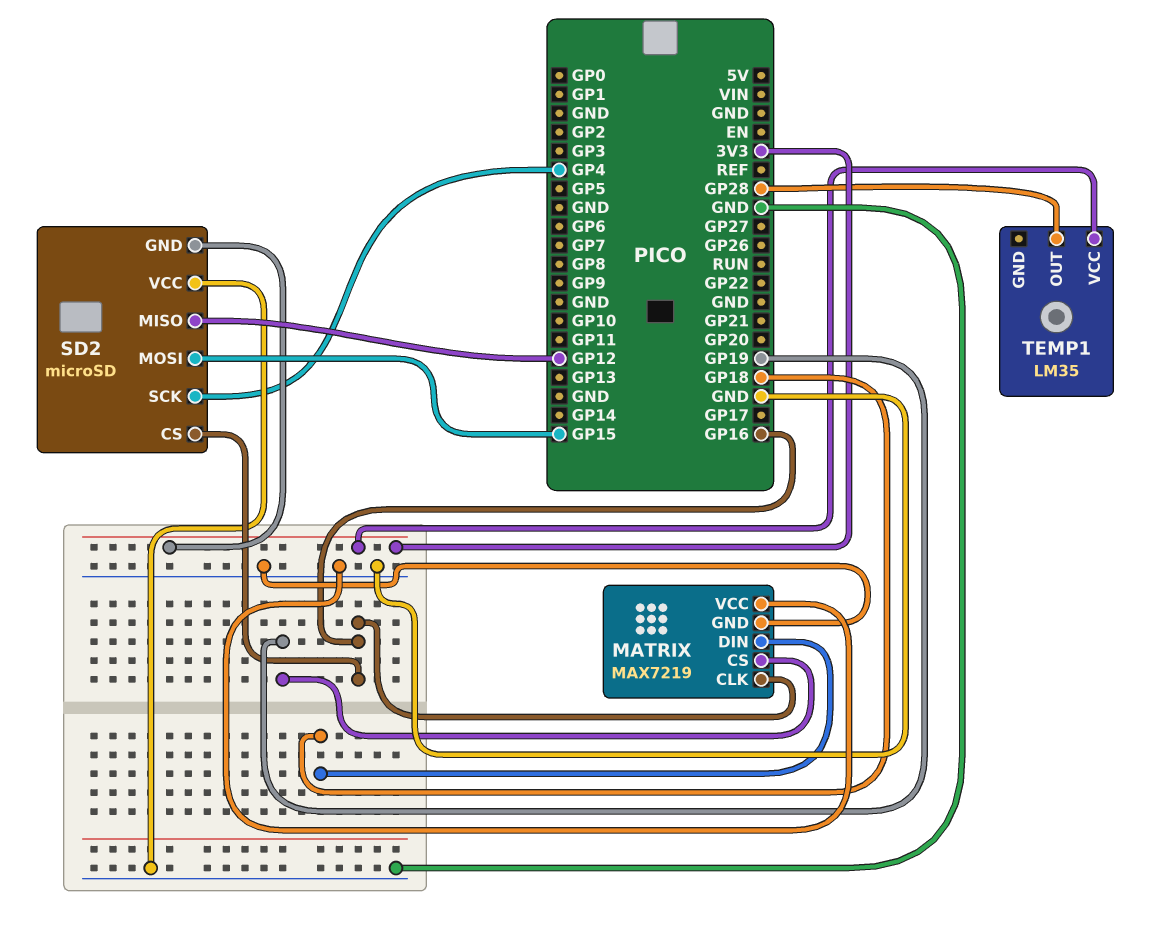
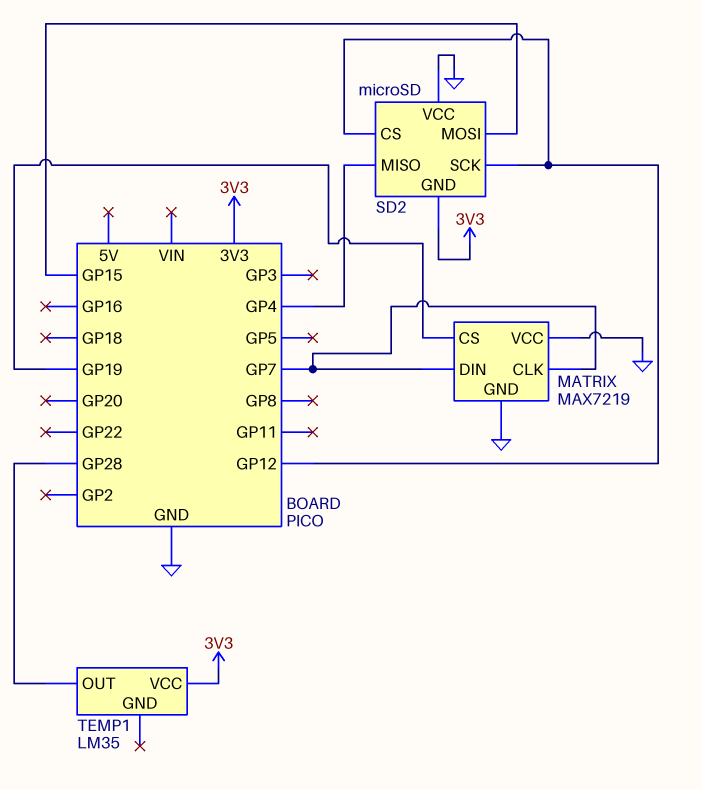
MATRIX pin CLK: GP16 -> GP7
MATRIX pin DIN: GP18 -> GP7
SD2 pin CS: GP16 -> GP12
SD2 pin MISO: GP12 -> GP4
SD2 pin SCK: GP4 -> GP12

